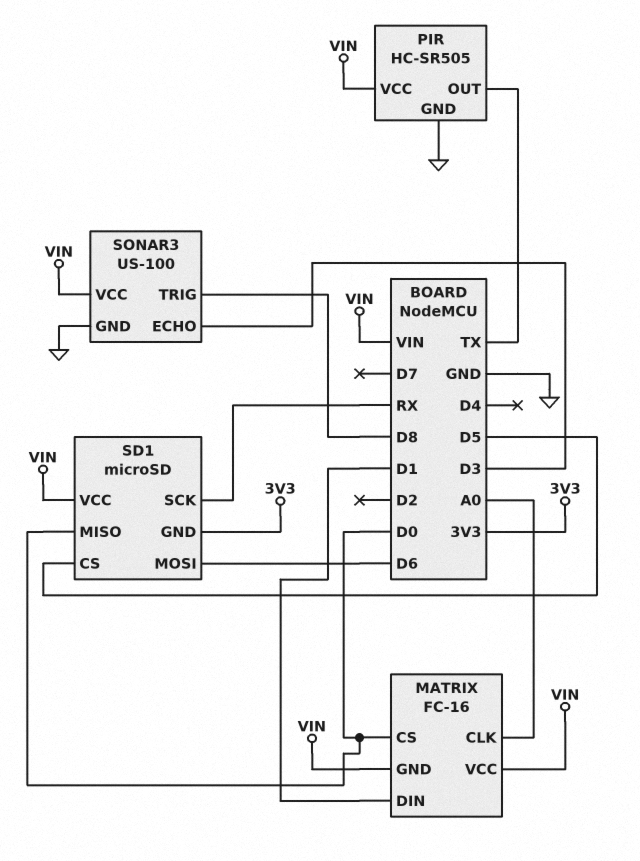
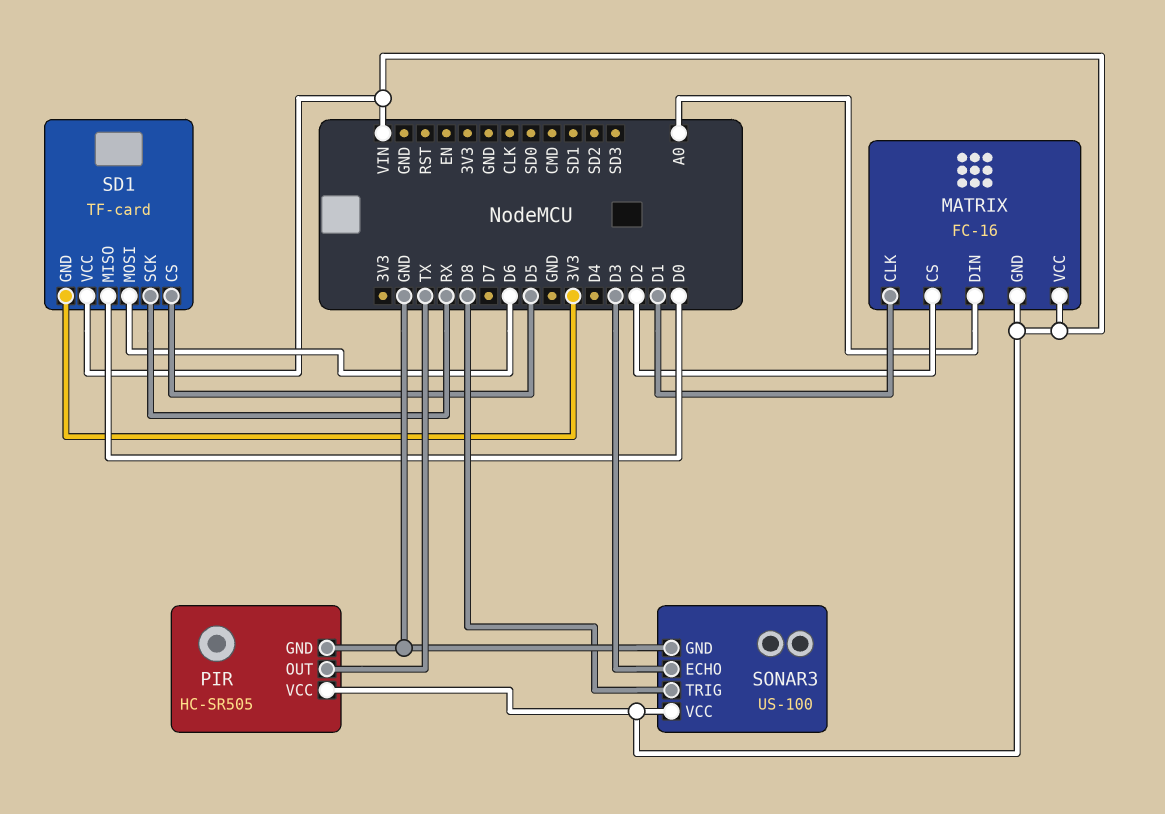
MATRIX pin CLK: A0 -> D1
MATRIX pin CS: D0 -> D2
MATRIX pin DIN: D1 -> A0
SD1: microSD -> TF-card

